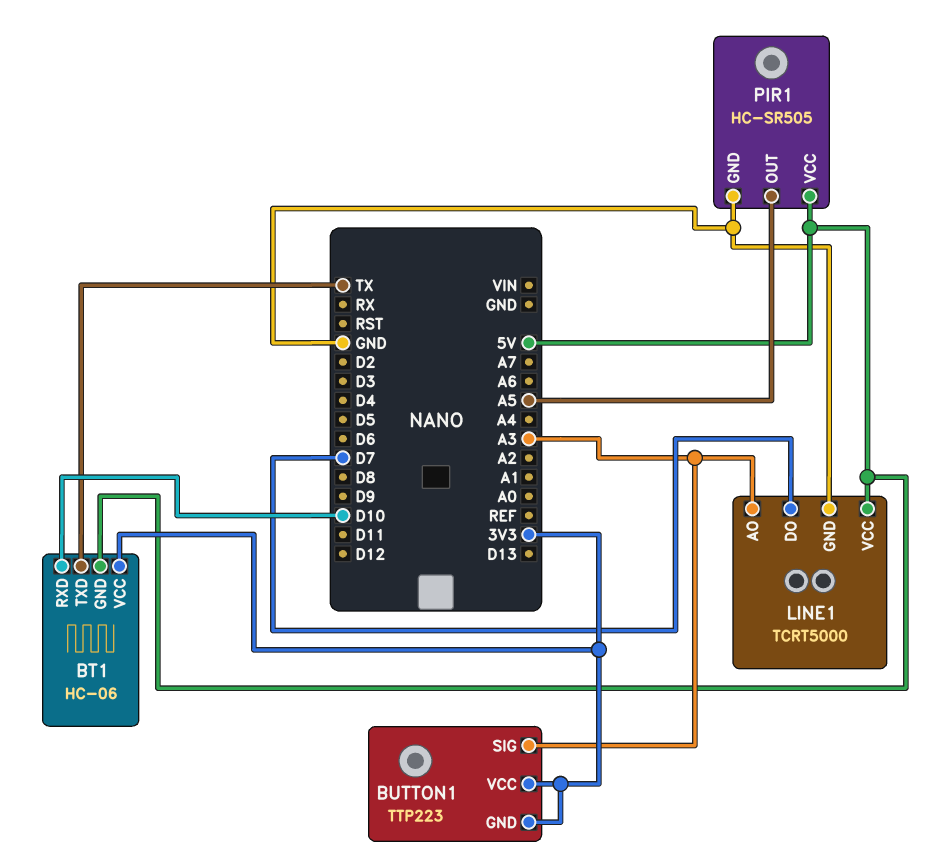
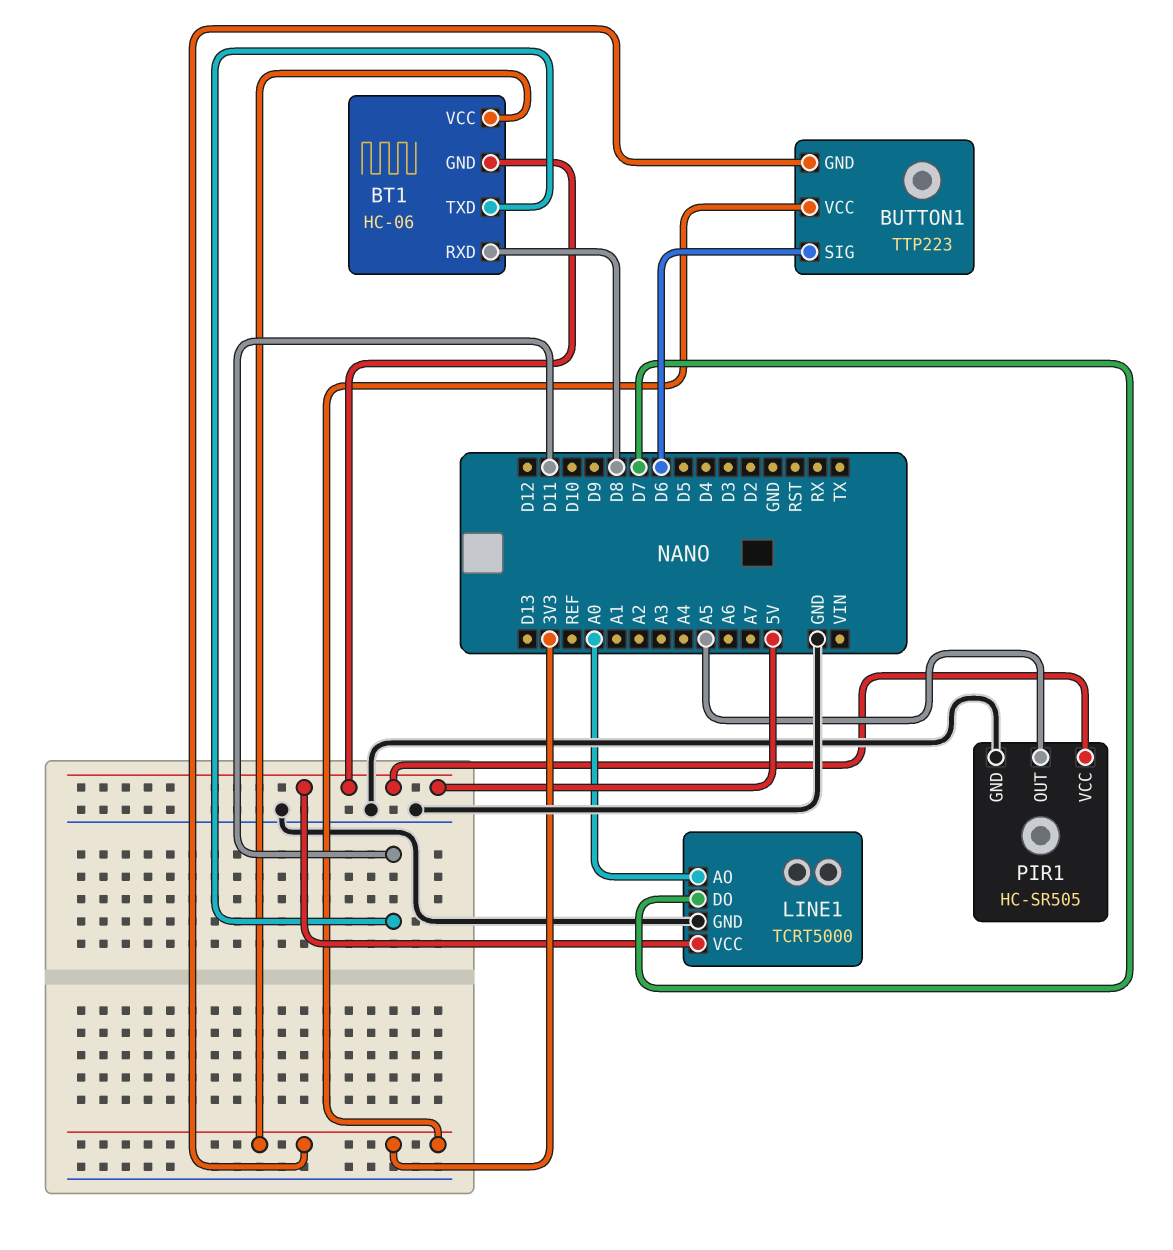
BT1 pin RXD: D10 -> D8
BT1 pin TXD: TX -> D11
BUTTON1 pin SIG: A3 -> D6
LINE1 pin AO: A3 -> A0

